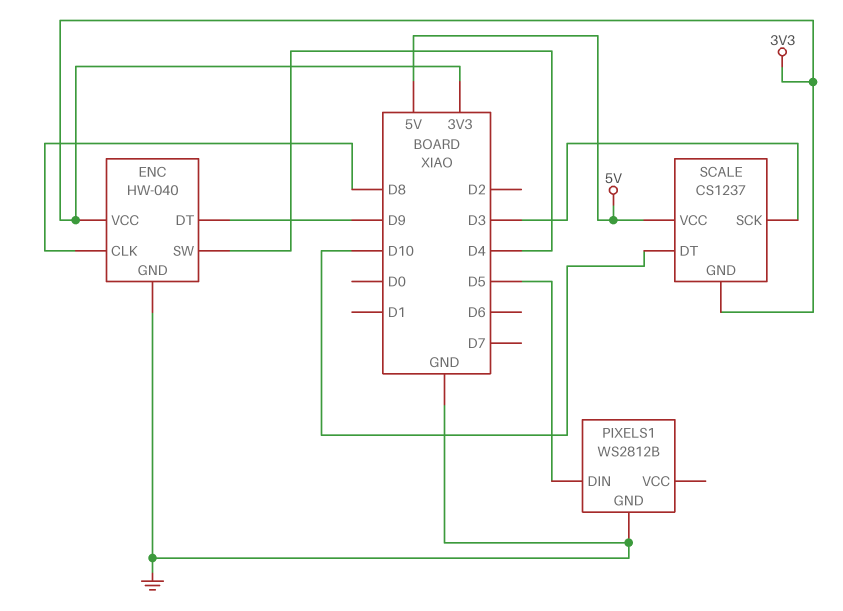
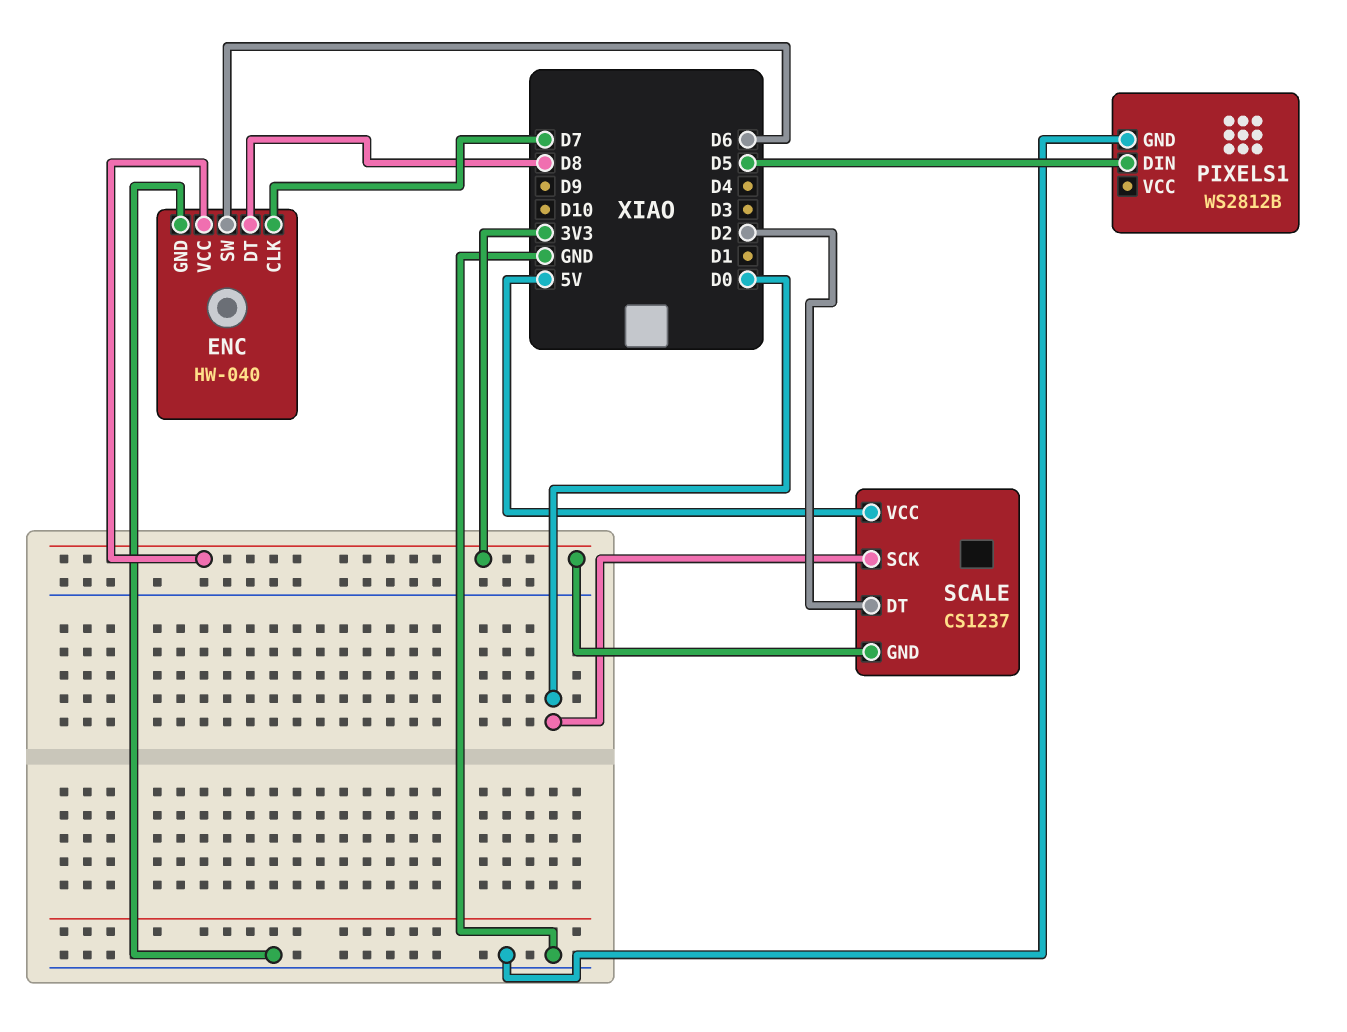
ENC pin CLK: D8 -> D7
ENC pin DT: D9 -> D8
ENC pin SW: D4 -> D6
SCALE pin DT: D10 -> D2
SCALE pin SCK: D3 -> D0

